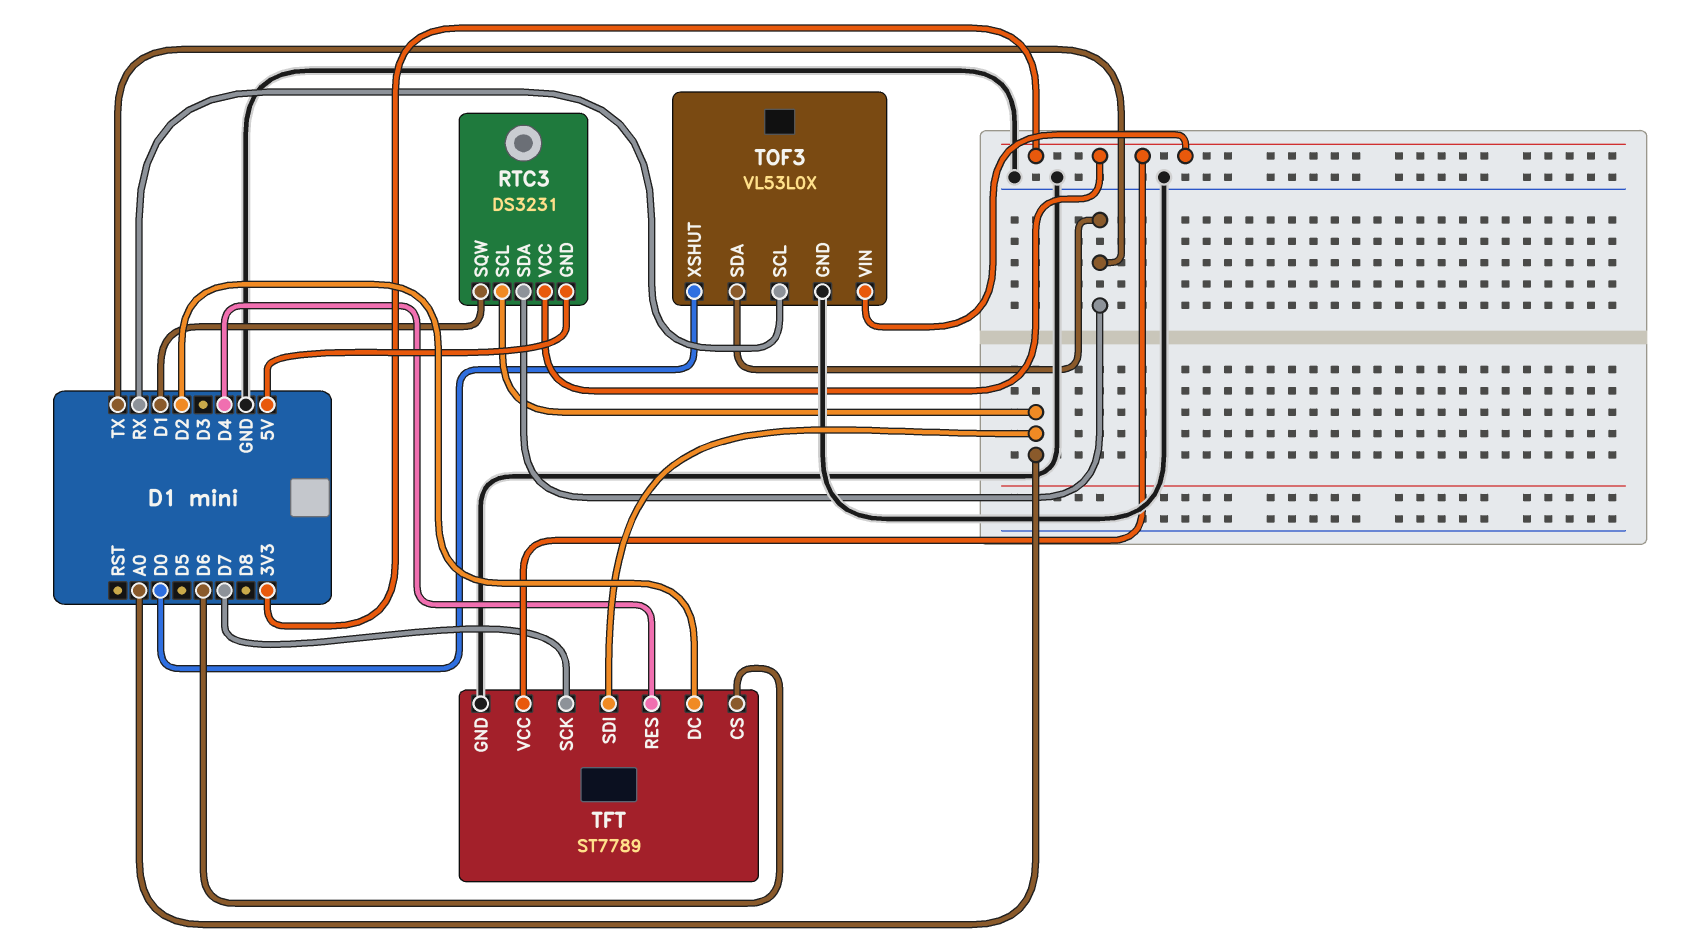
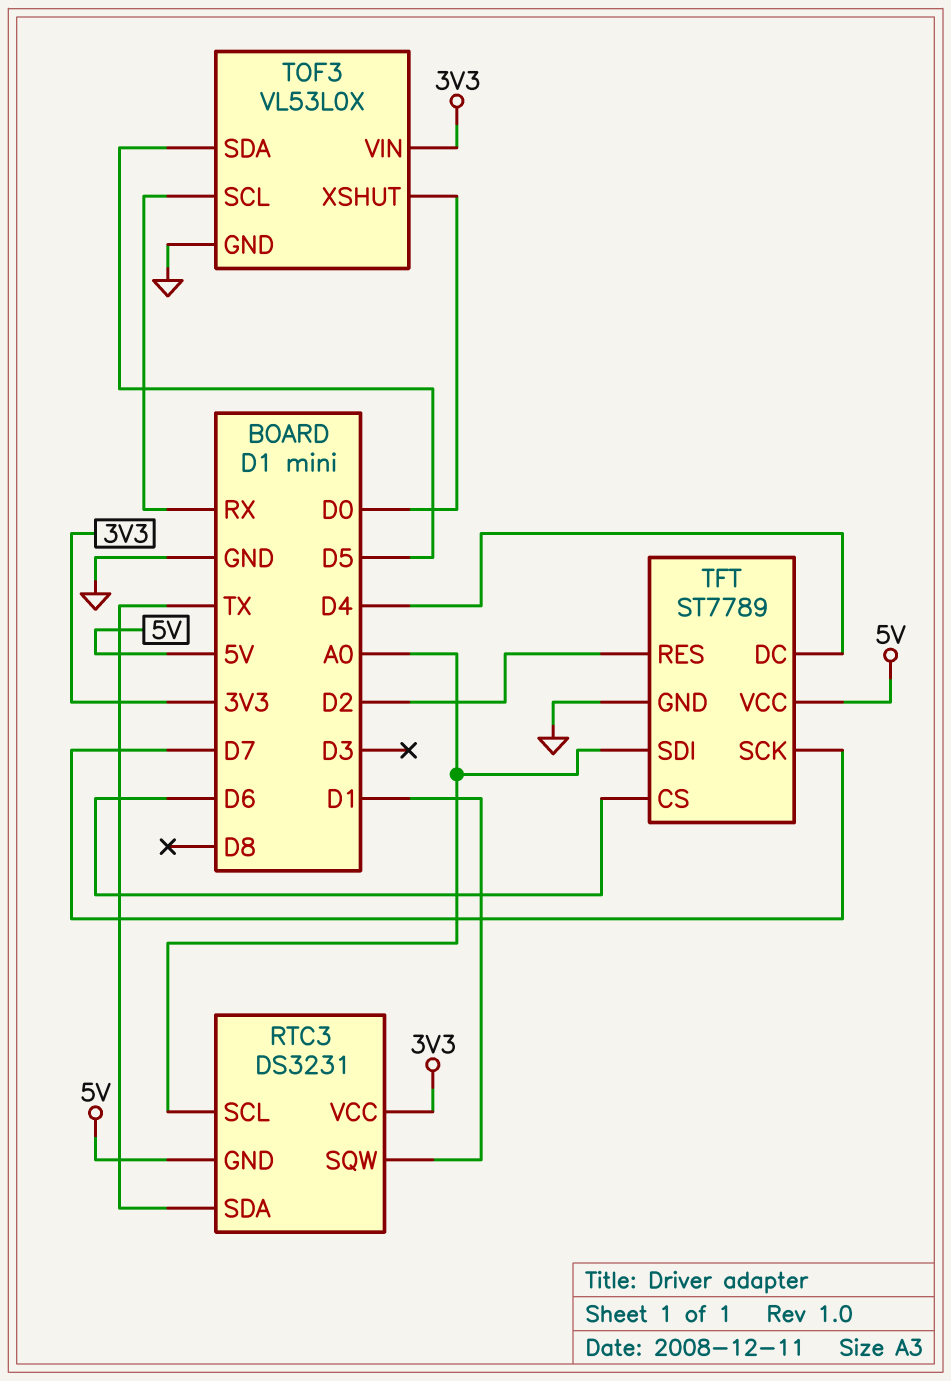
TFT pin DC: D2 -> D4
TFT pin RES: D4 -> D2
TFT pin VCC: 3V3 -> 5V
TOF3 pin SDA: TX -> D5

